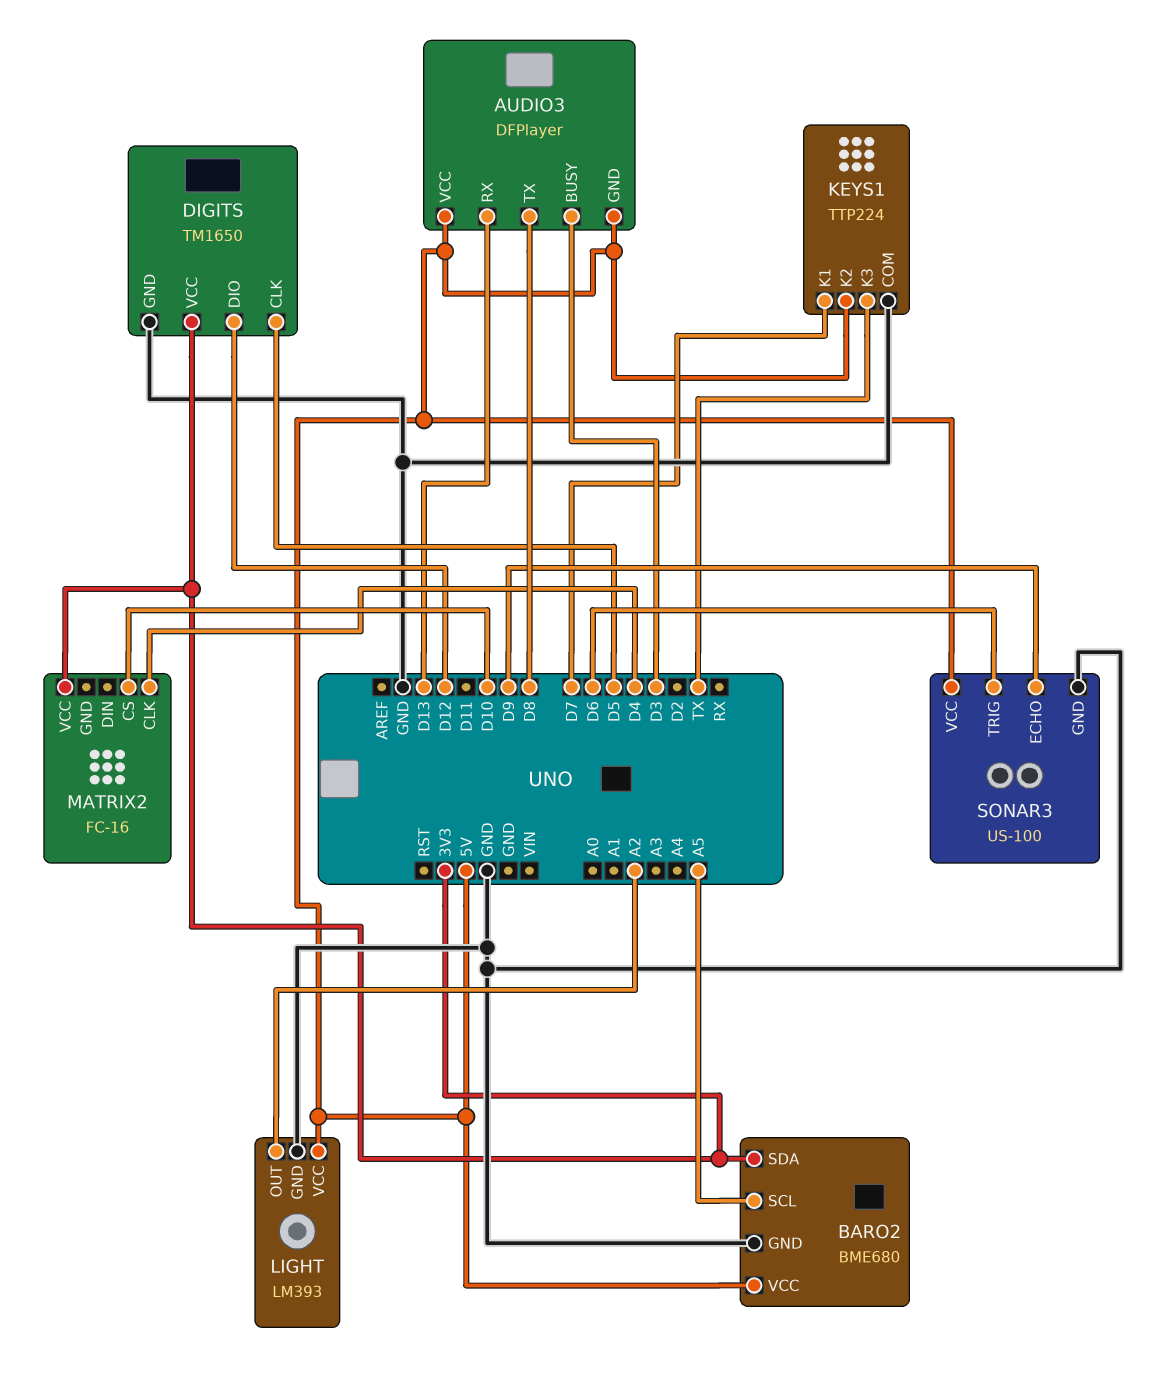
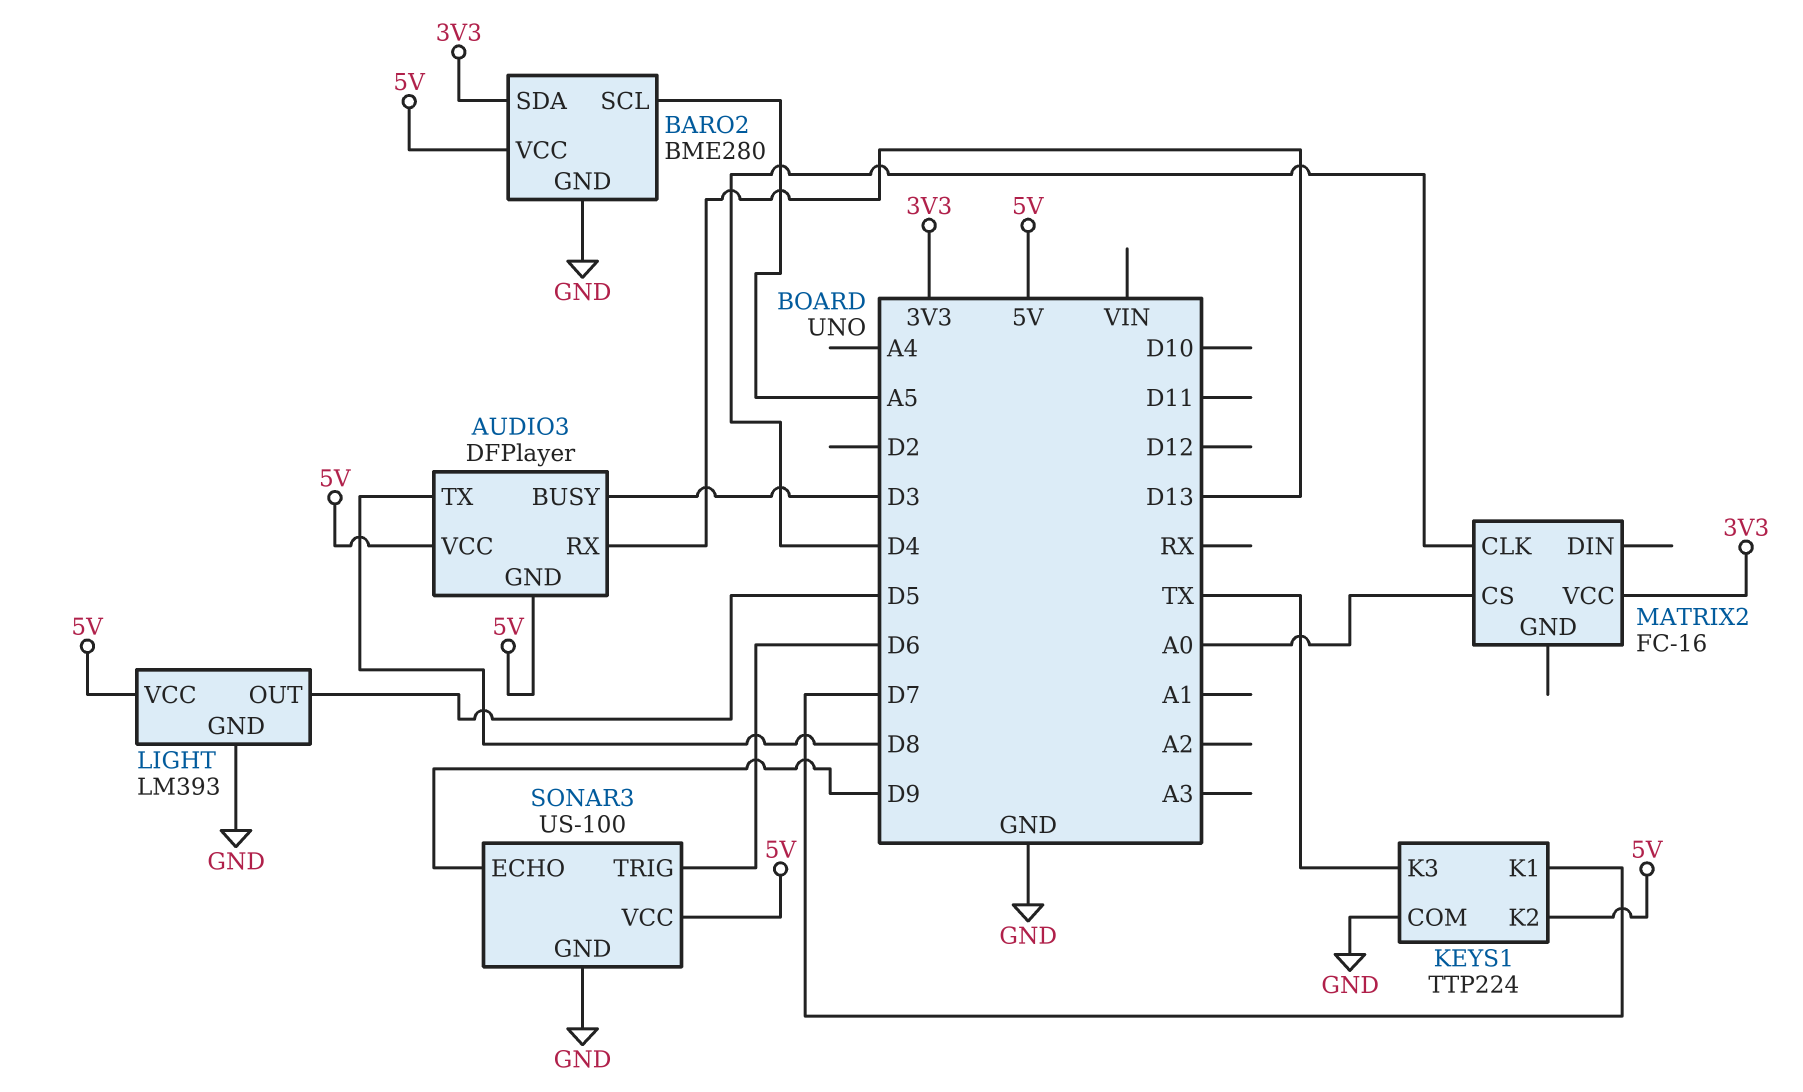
BARO2: BME680 -> BME280
DIGITS: TM1650 -> none
DIGITS pin CLK: D5 -> none
DIGITS pin DIO: D12 -> none
DIGITS pin GND: GND -> none
DIGITS pin VCC: 3V3 -> none
LIGHT pin OUT: A2 -> D5
MATRIX2 pin CS: D10 -> A0

